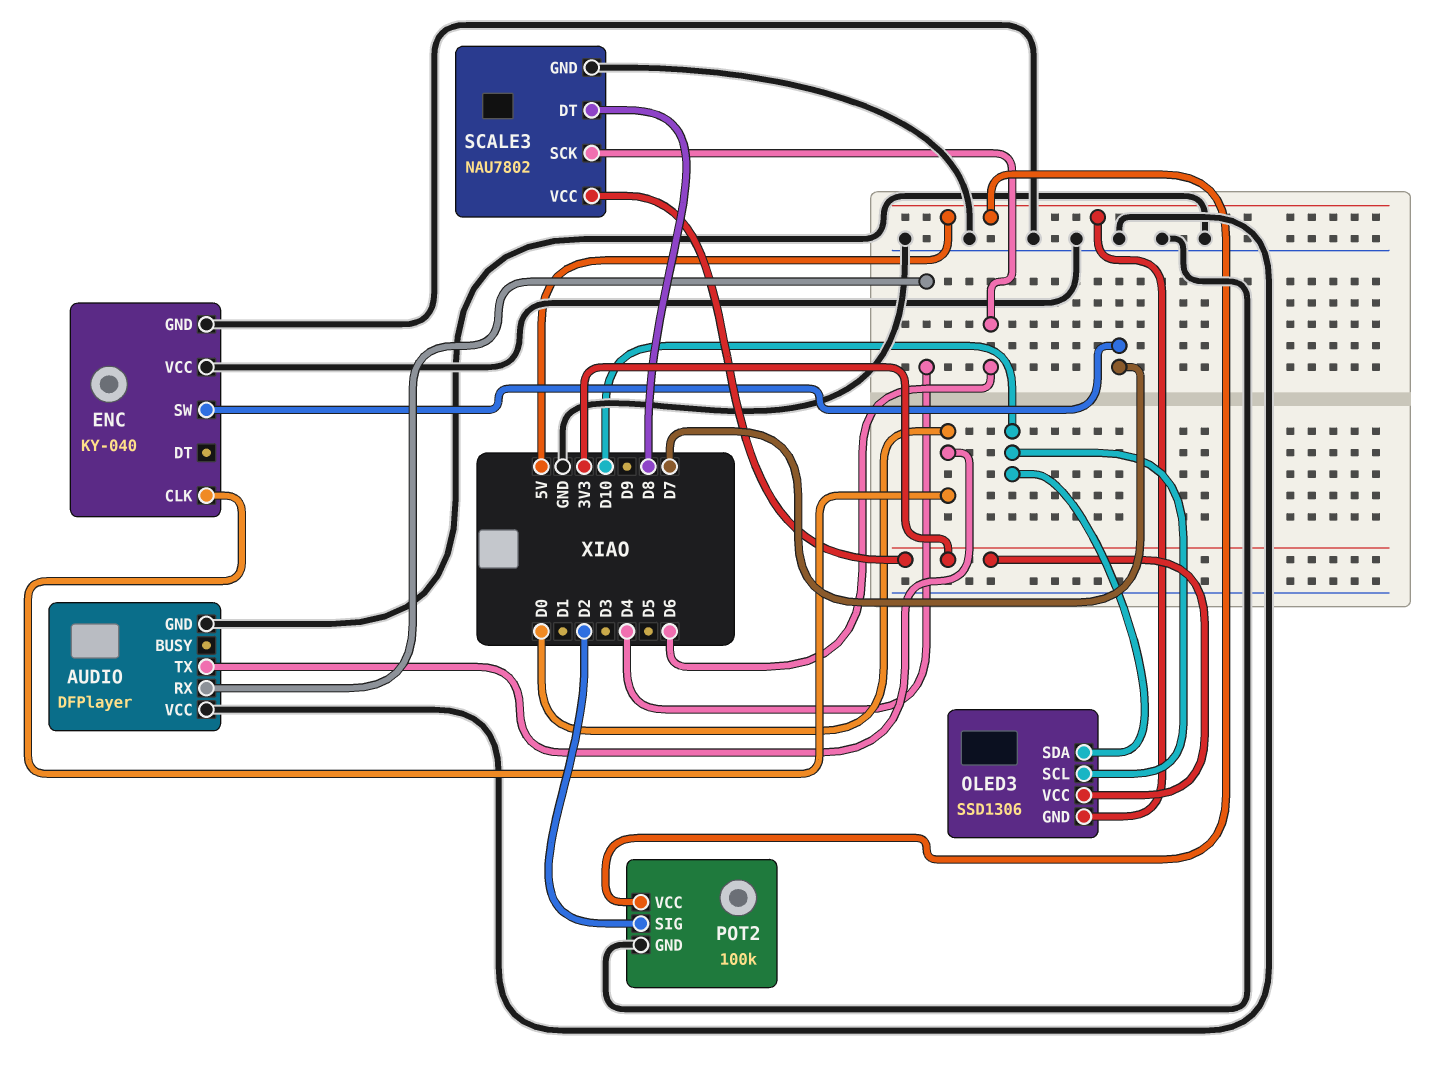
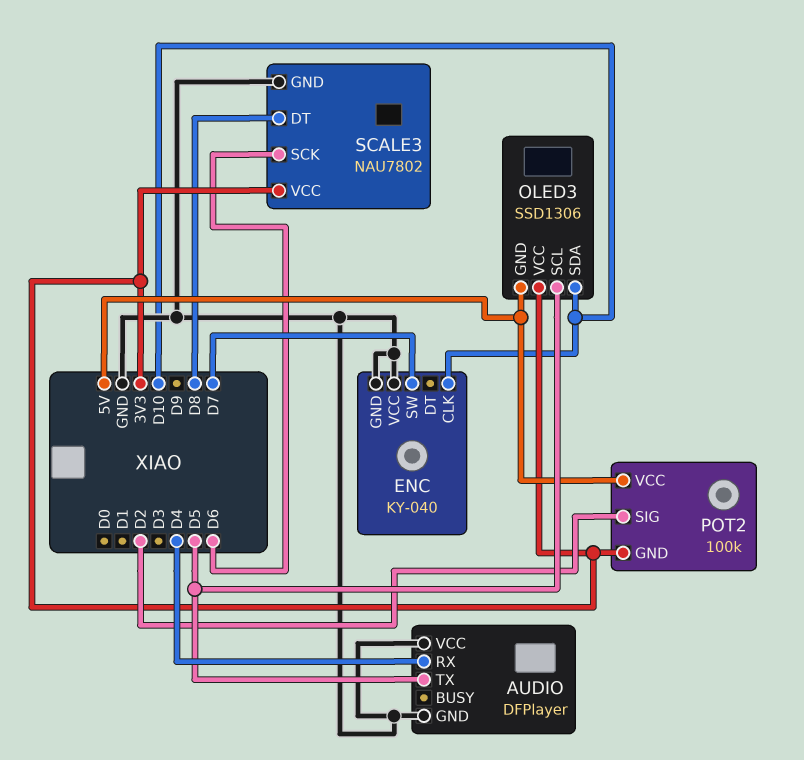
AUDIO pin TX: D0 -> D5
ENC pin CLK: D0 -> D10
OLED3 pin SCL: D10 -> D5
POT2 pin GND: GND -> 3V3

